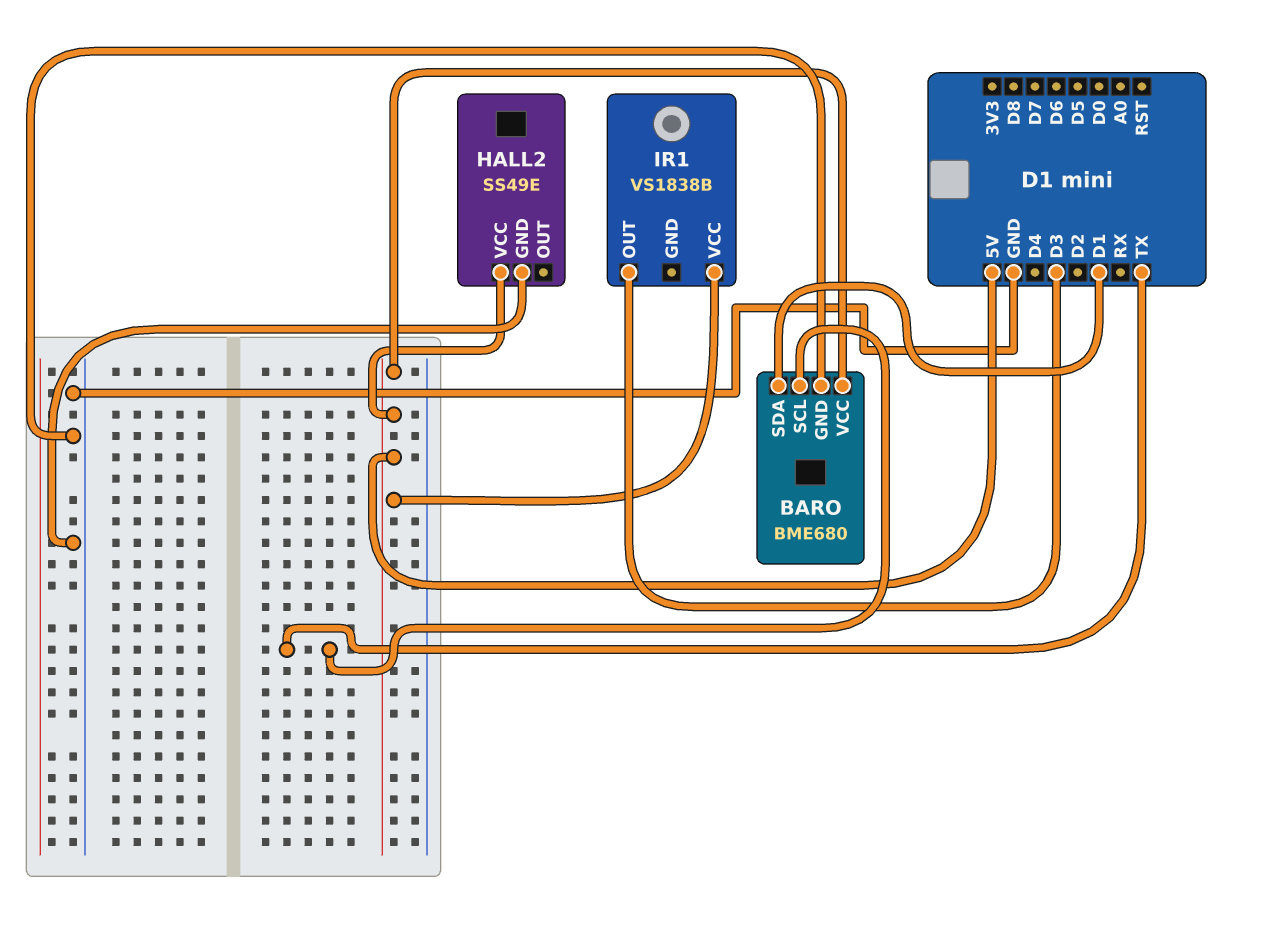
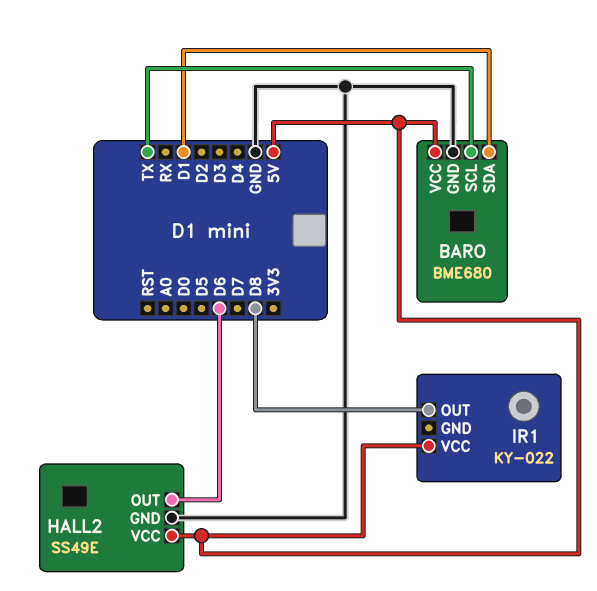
HALL2 pin OUT: none -> D6
IR1: VS1838B -> KY-022
IR1 pin OUT: D3 -> D8

